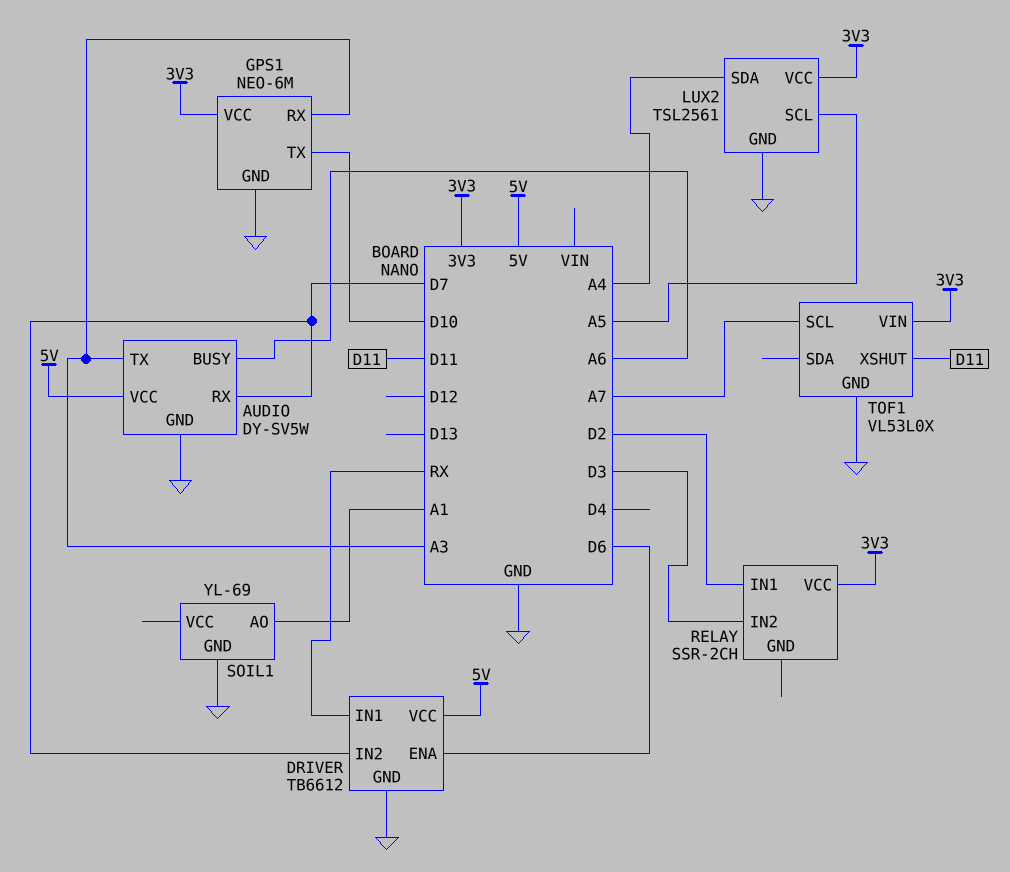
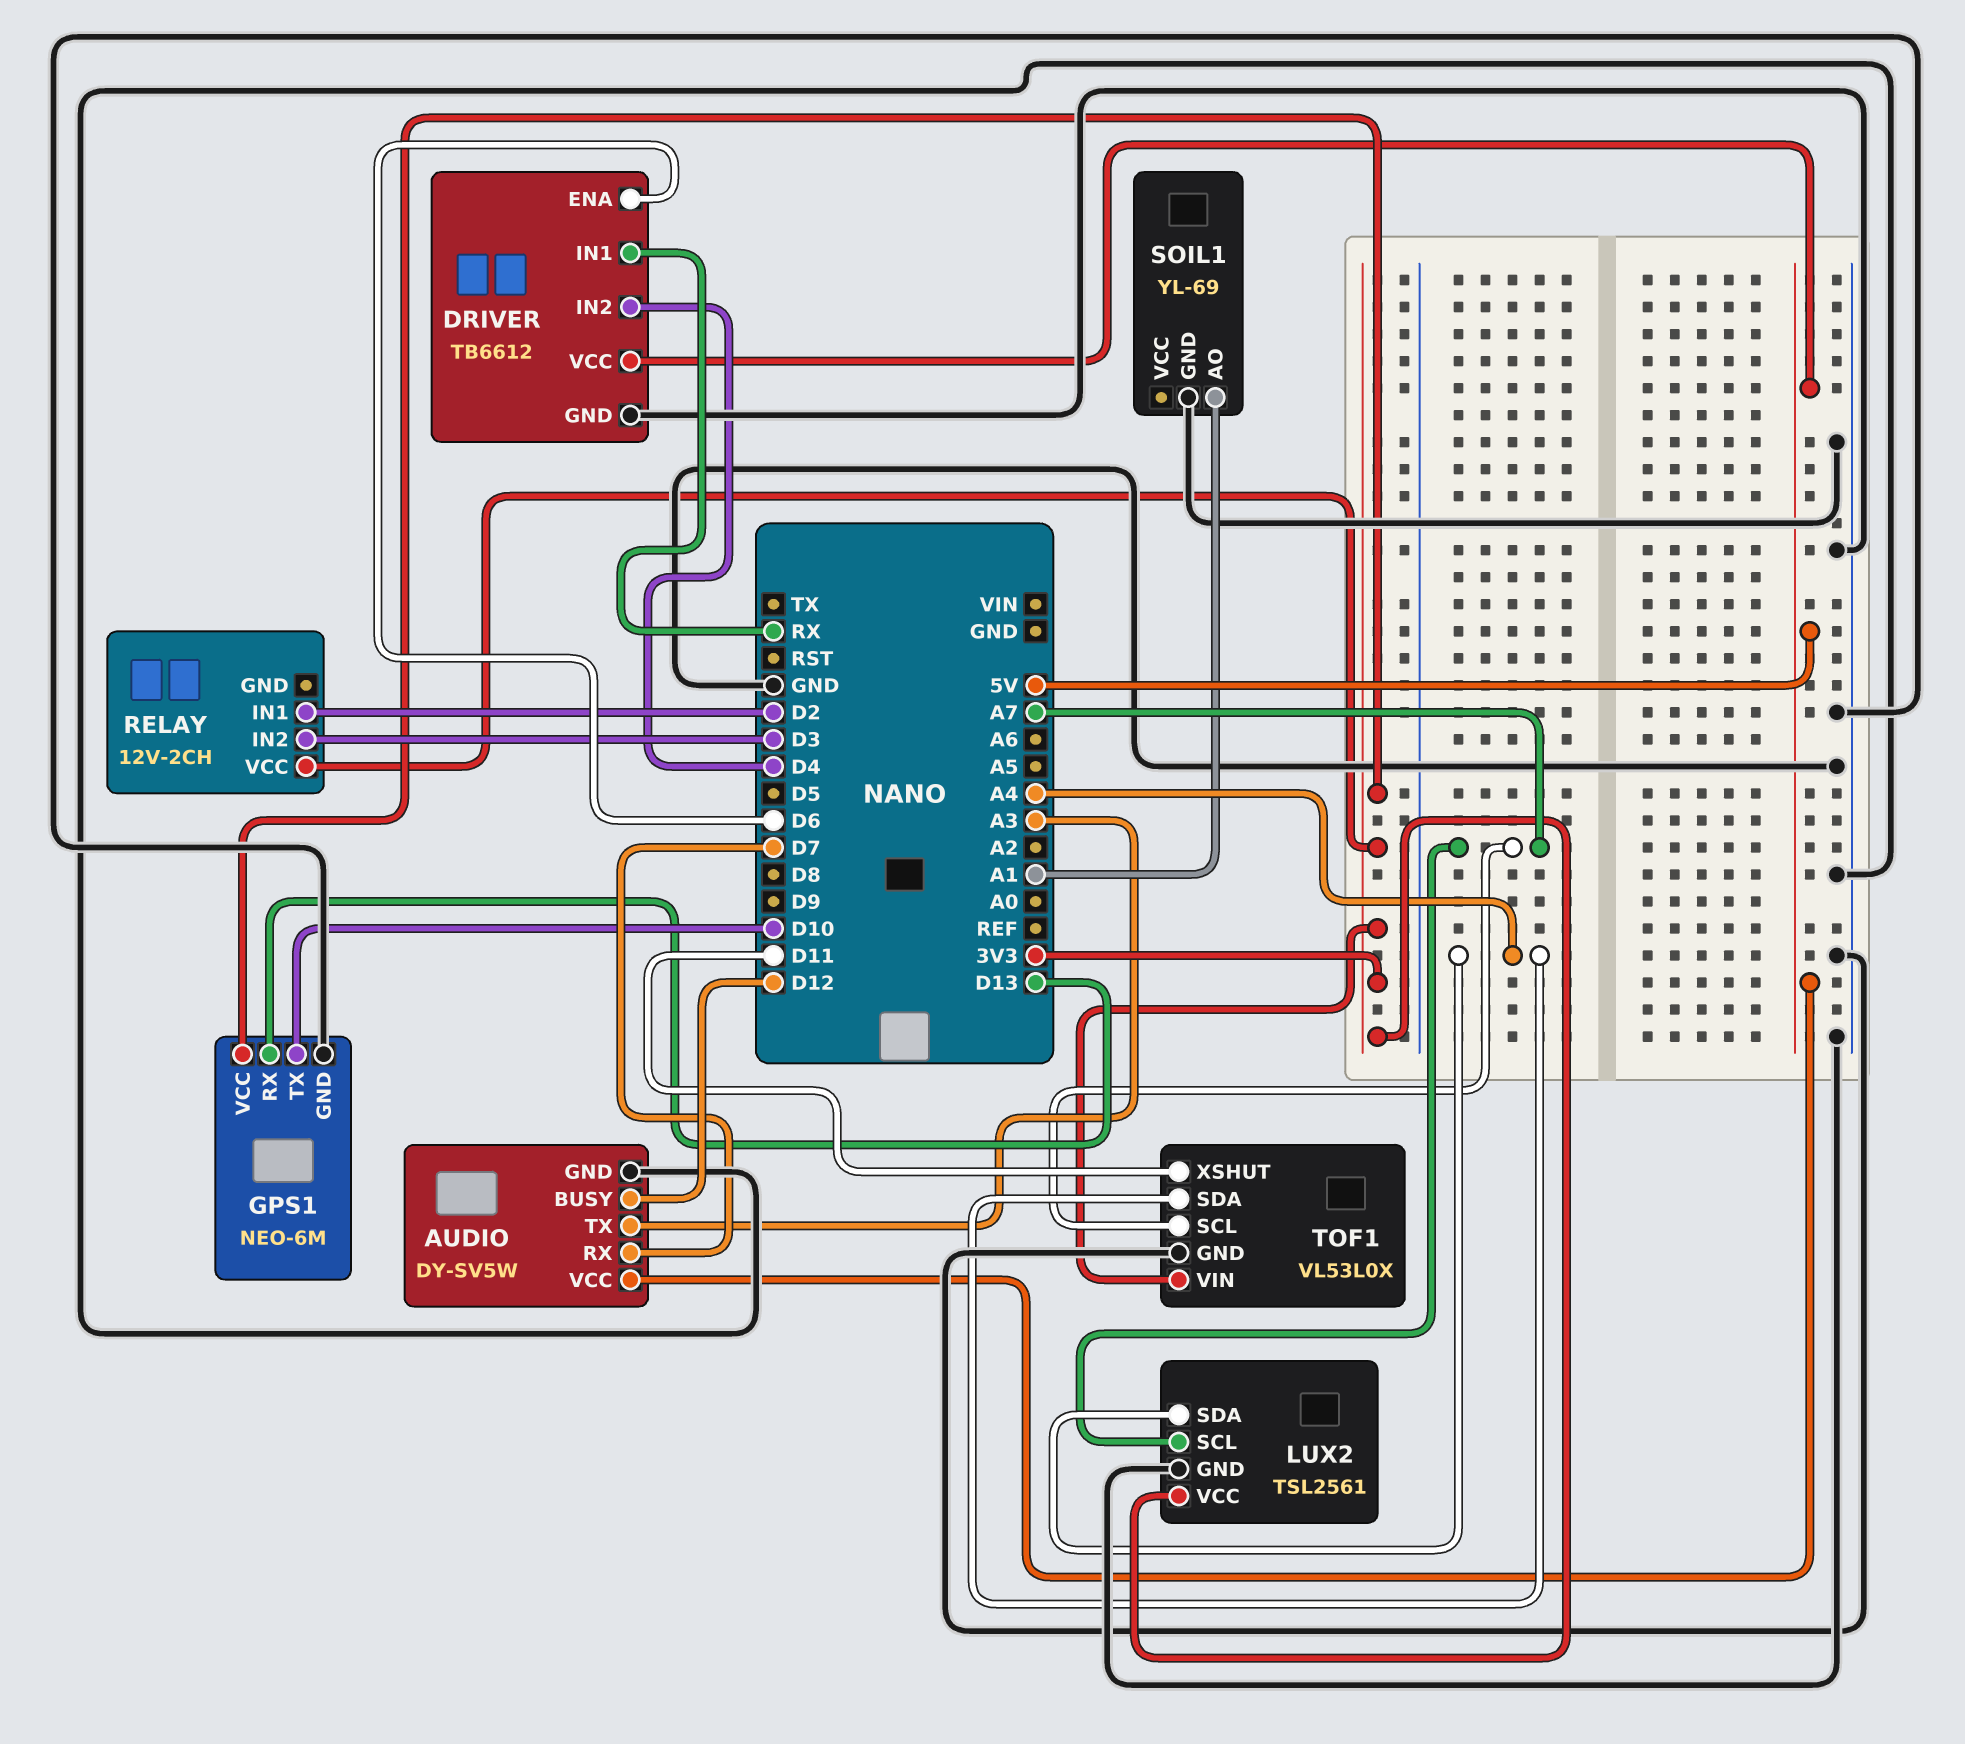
AUDIO pin BUSY: A6 -> D12
DRIVER pin IN2: D7 -> D4
GPS1 pin RX: A3 -> D13
LUX2 pin SCL: A5 -> A7
RELAY: SSR-2CH -> 12V-2CH
TOF1 pin SDA: none -> A4

